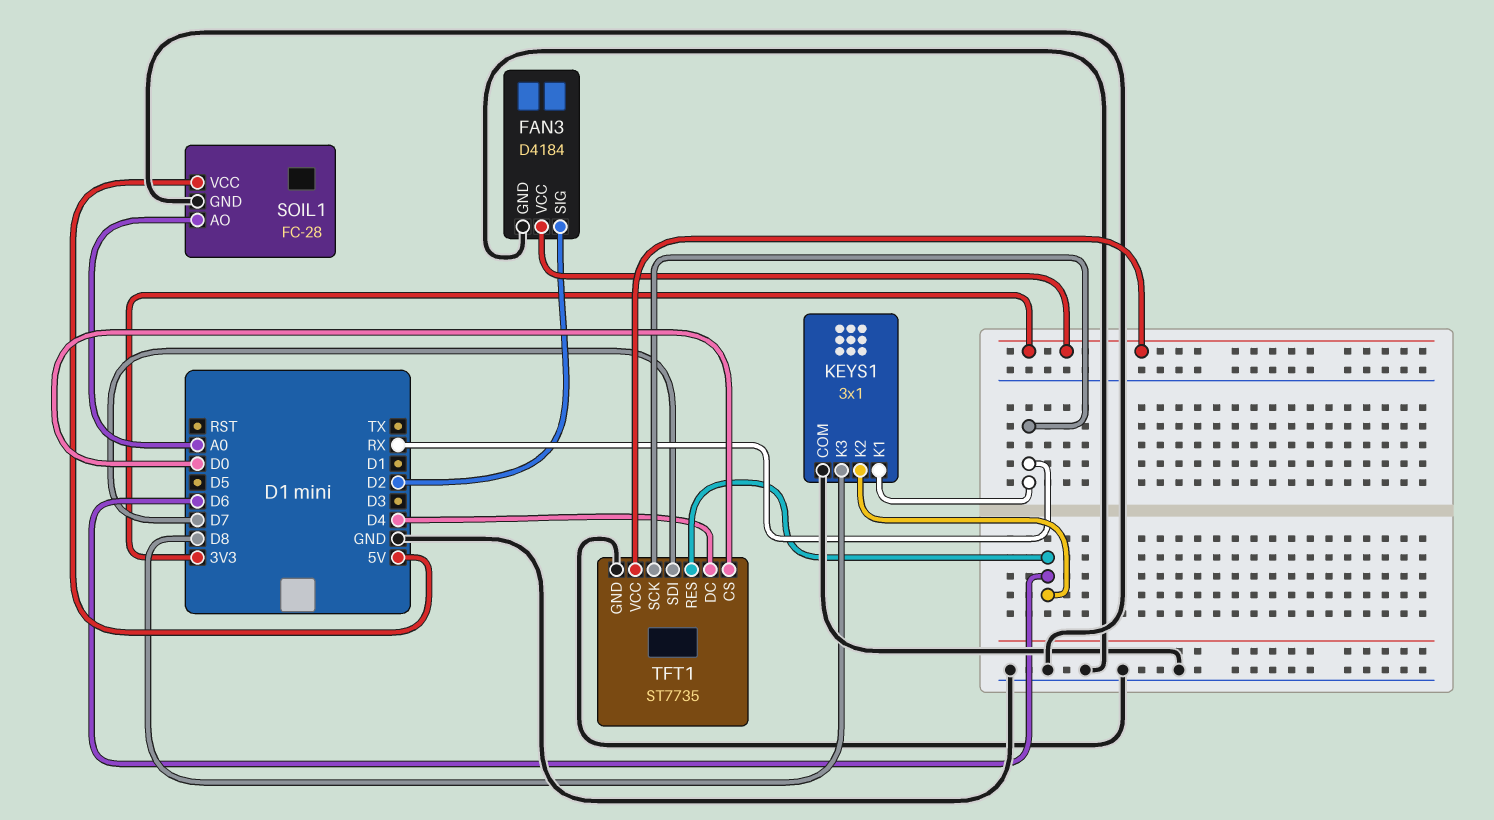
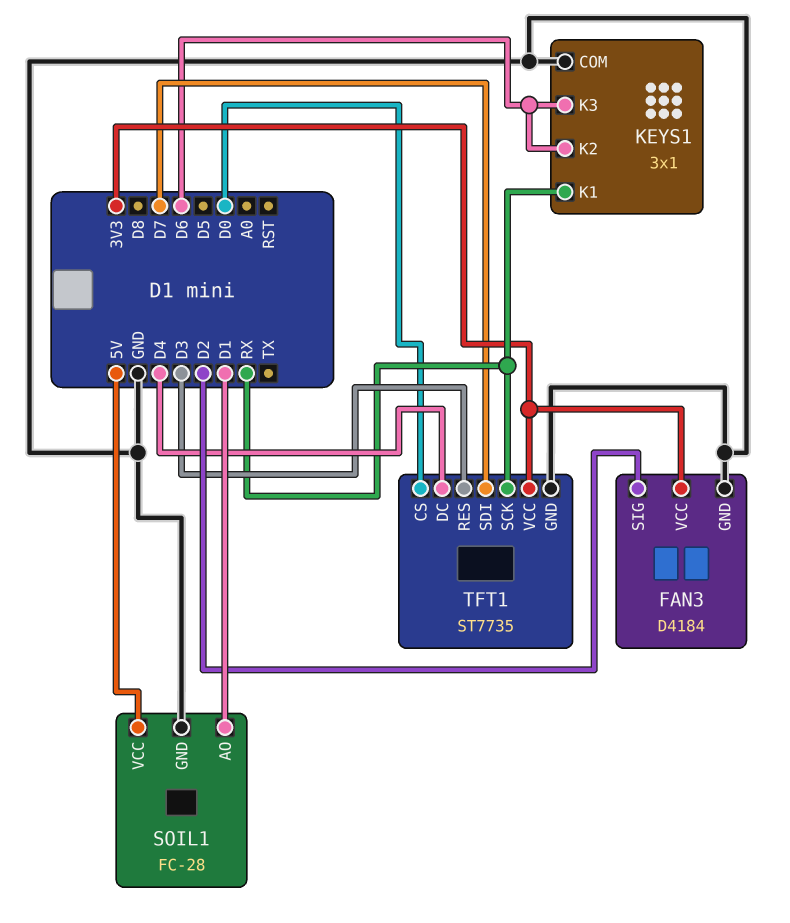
KEYS1 pin K3: D8 -> D6
SOIL1 pin AO: A0 -> D1
TFT1 pin RES: D6 -> D3

